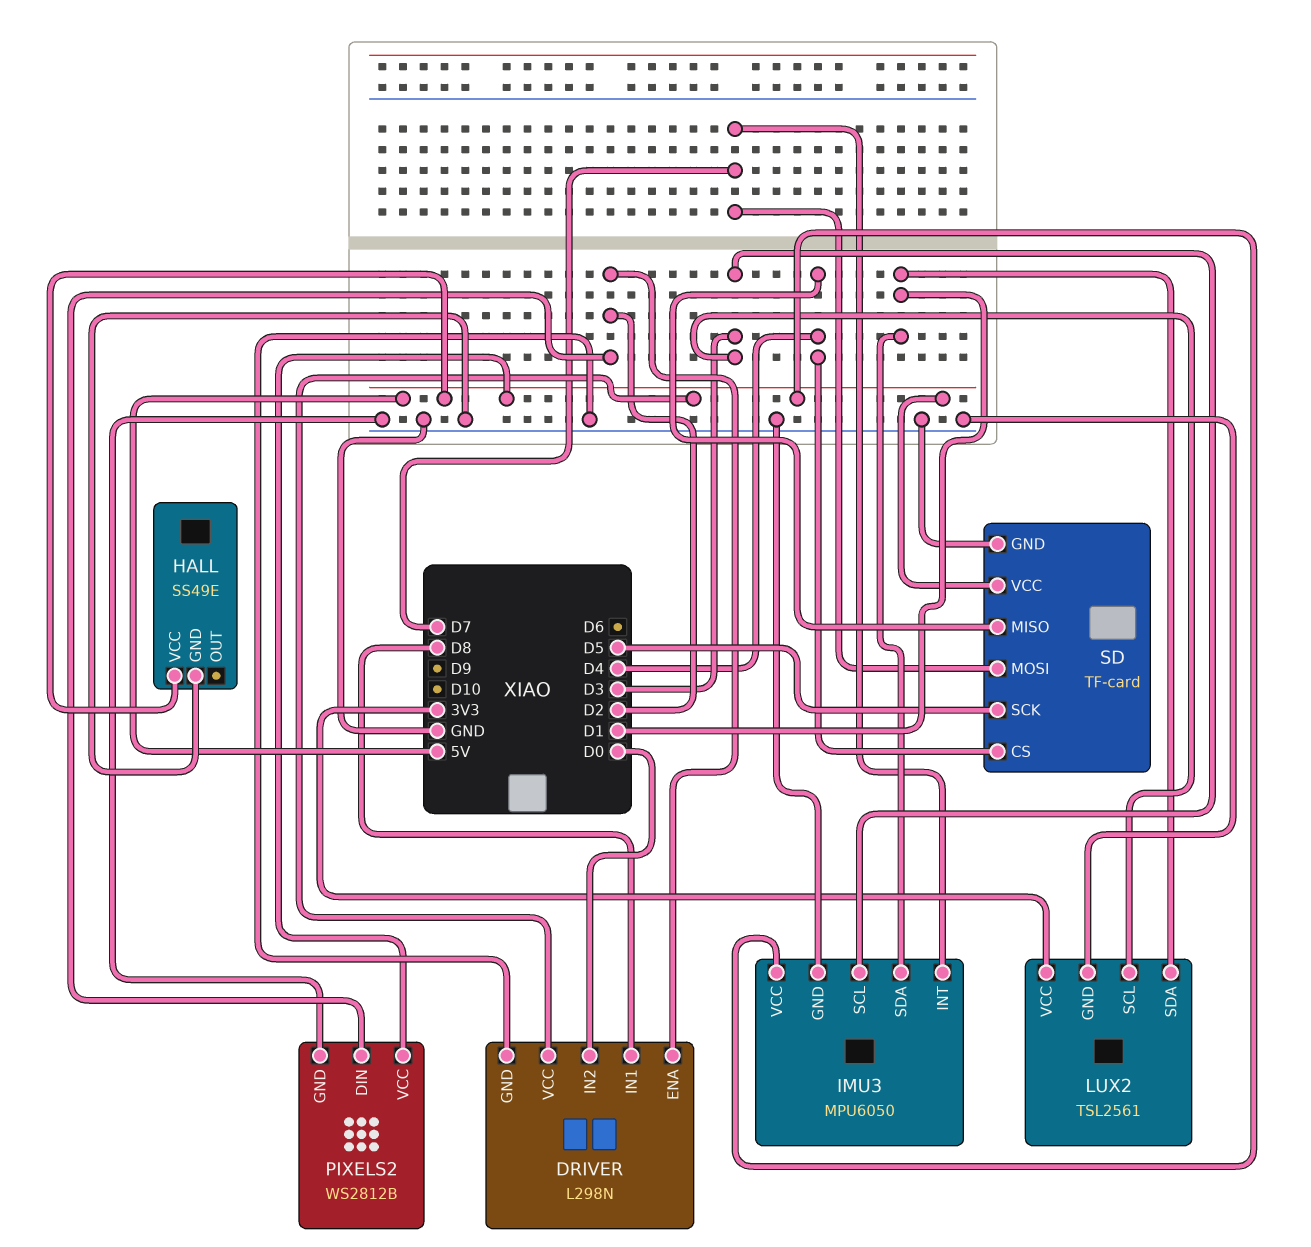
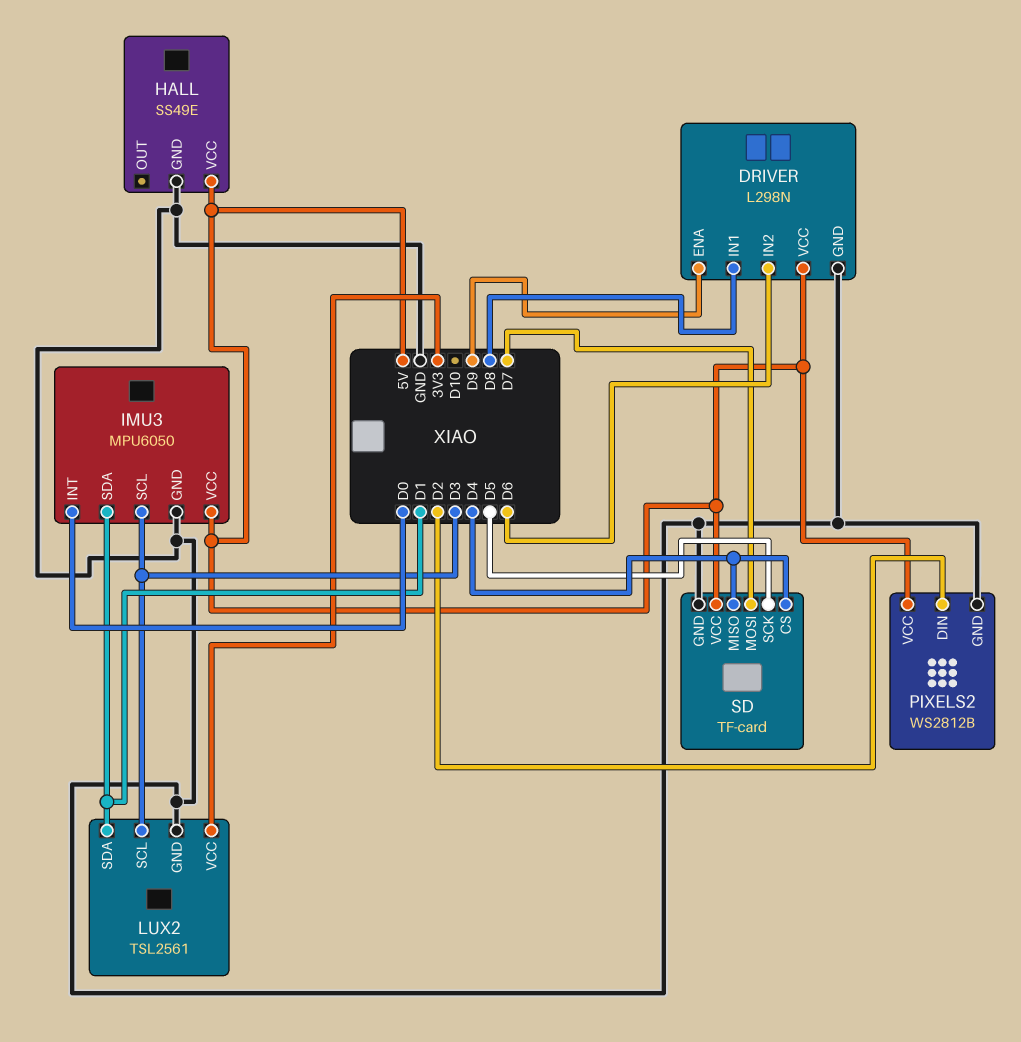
DRIVER pin ENA: D2 -> D9
DRIVER pin IN2: D0 -> D6
IMU3 pin INT: D7 -> D0

